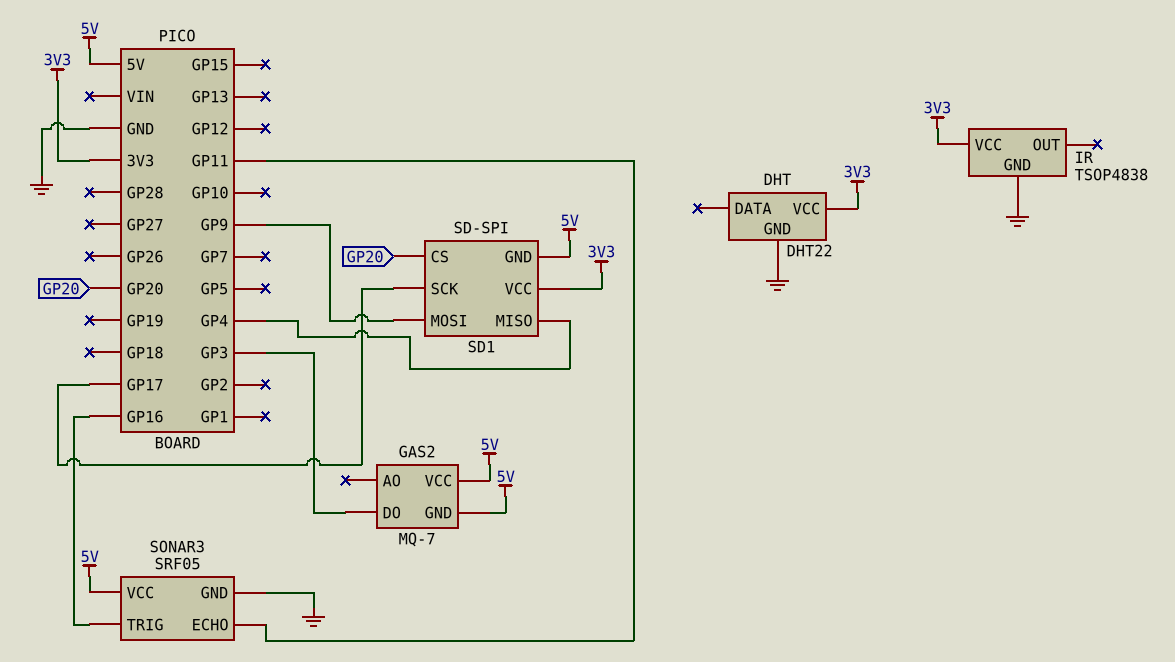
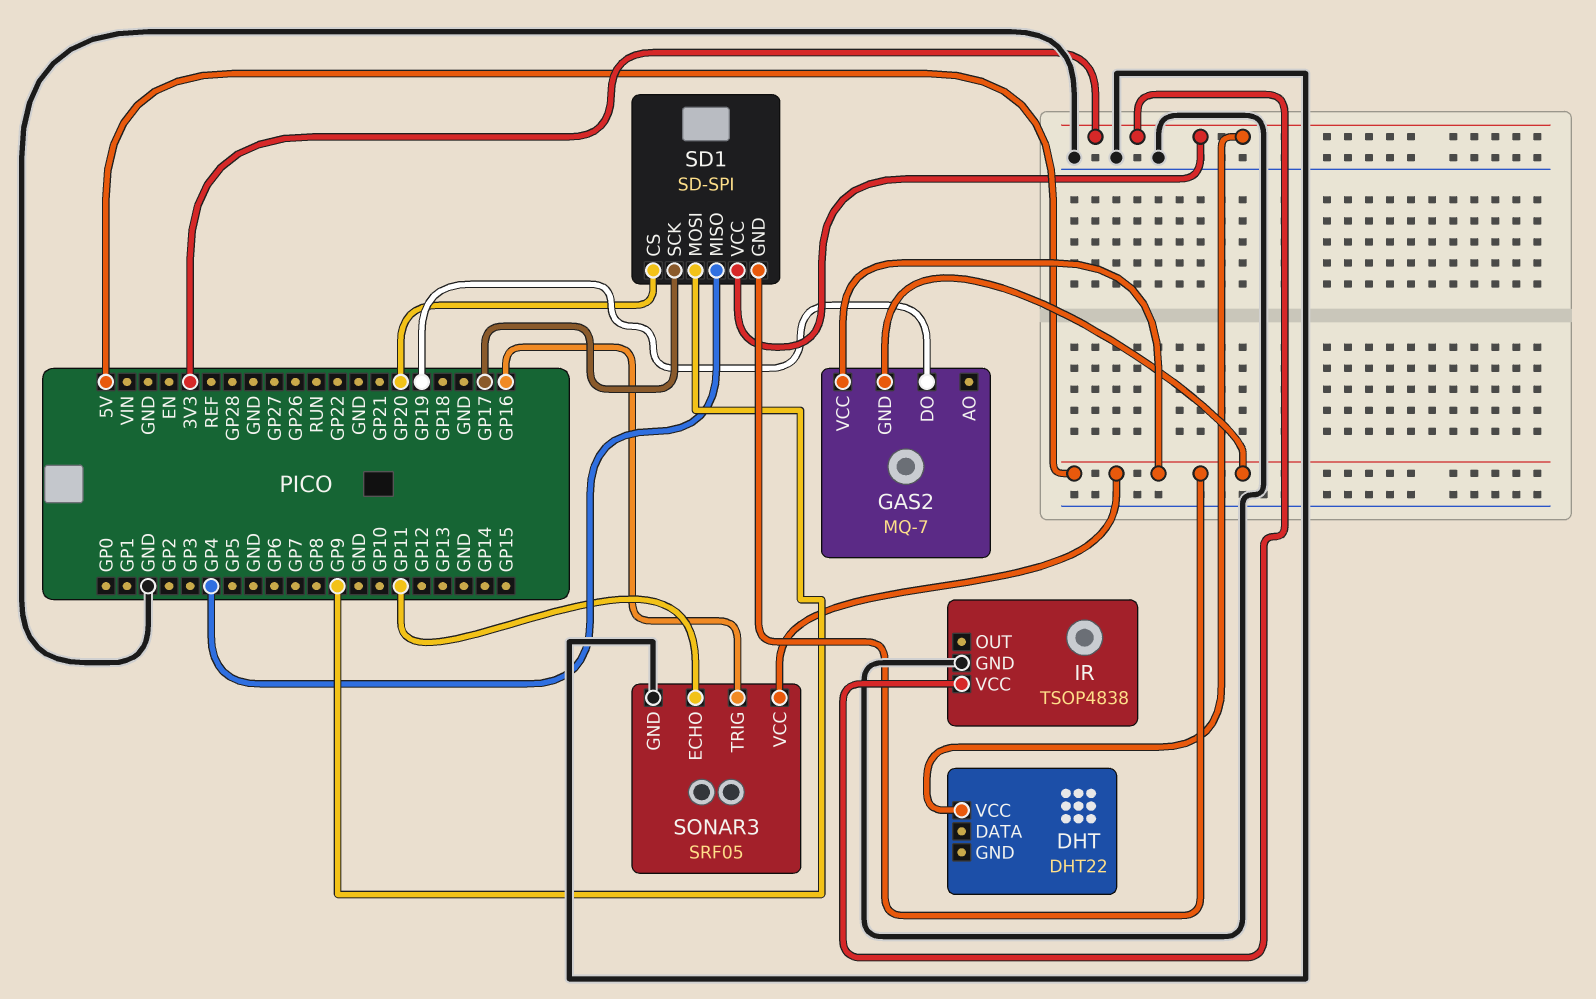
DHT pin GND: GND -> none
GAS2 pin DO: GP3 -> GP19

